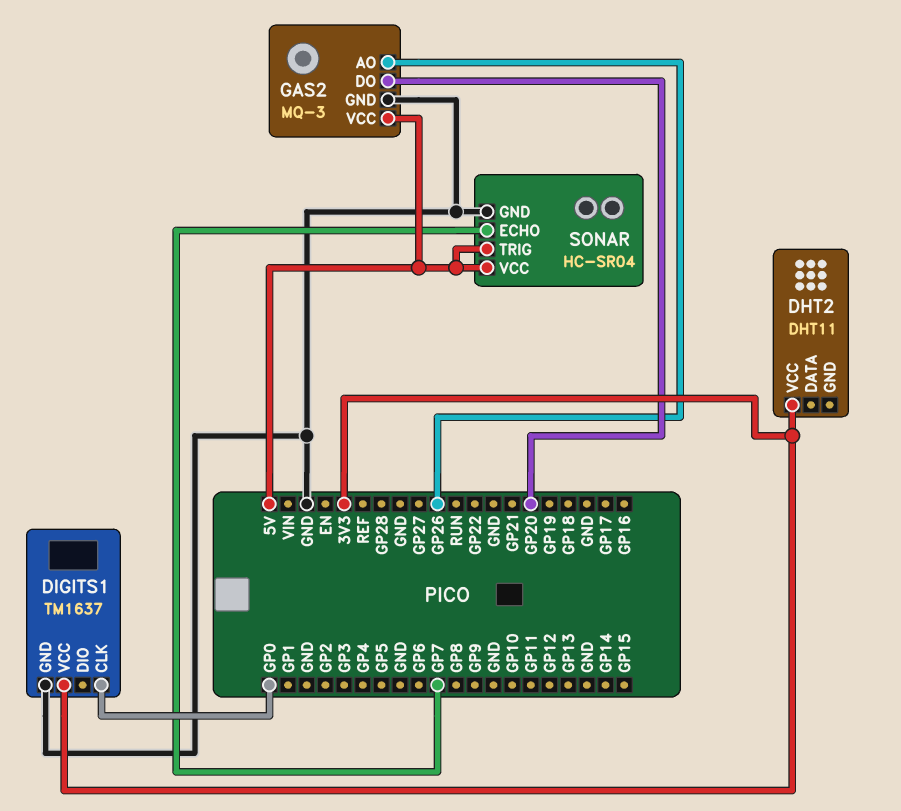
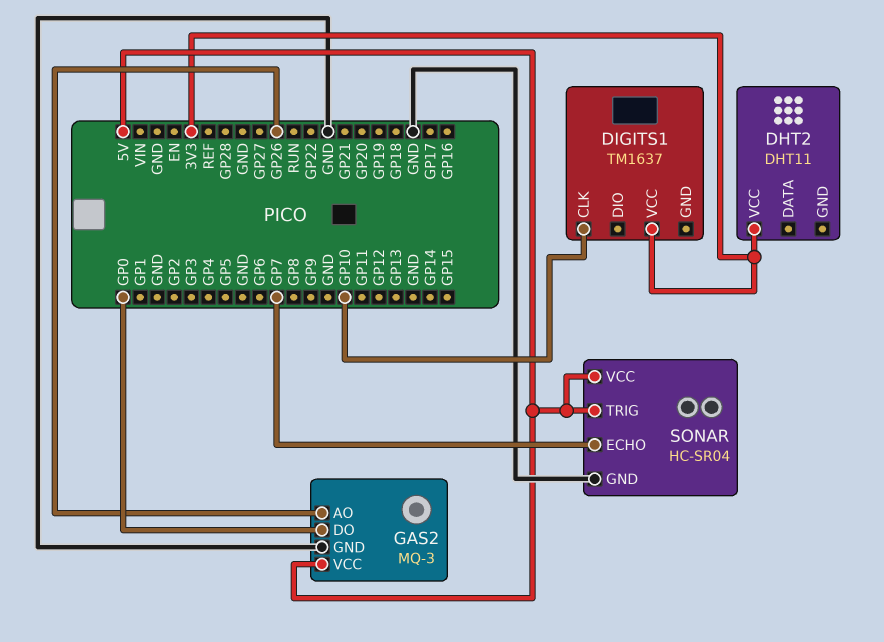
DIGITS1 pin CLK: GP0 -> GP10
DIGITS1 pin GND: GND -> none
GAS2 pin DO: GP20 -> GP0

